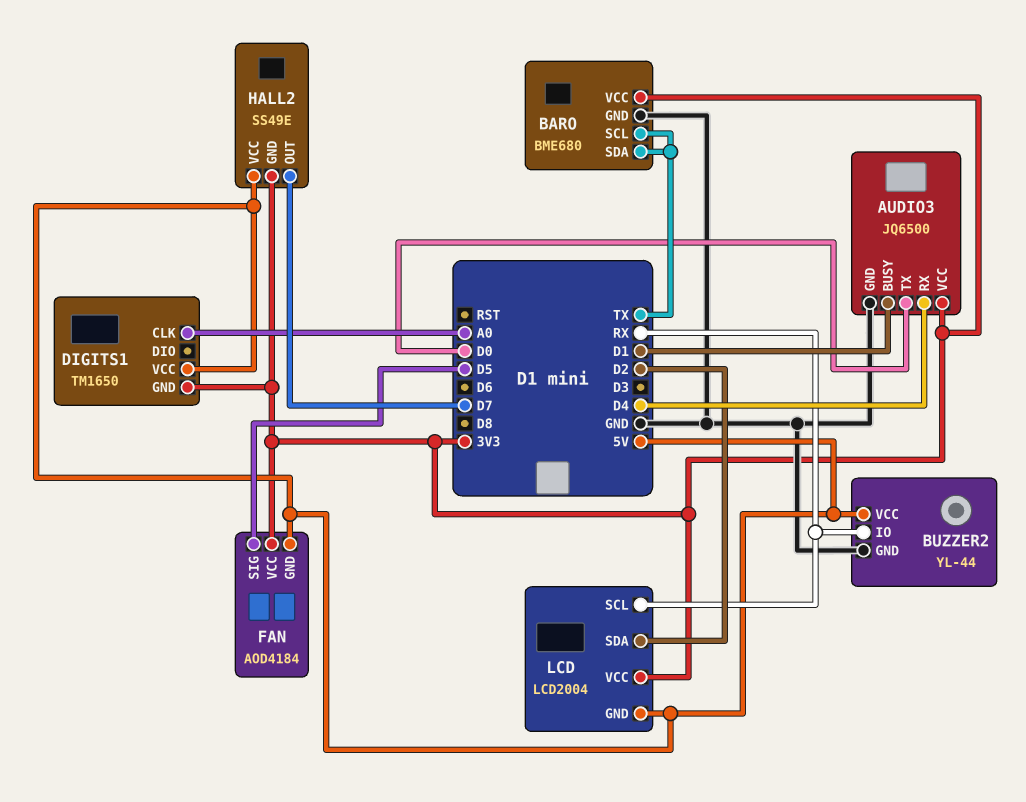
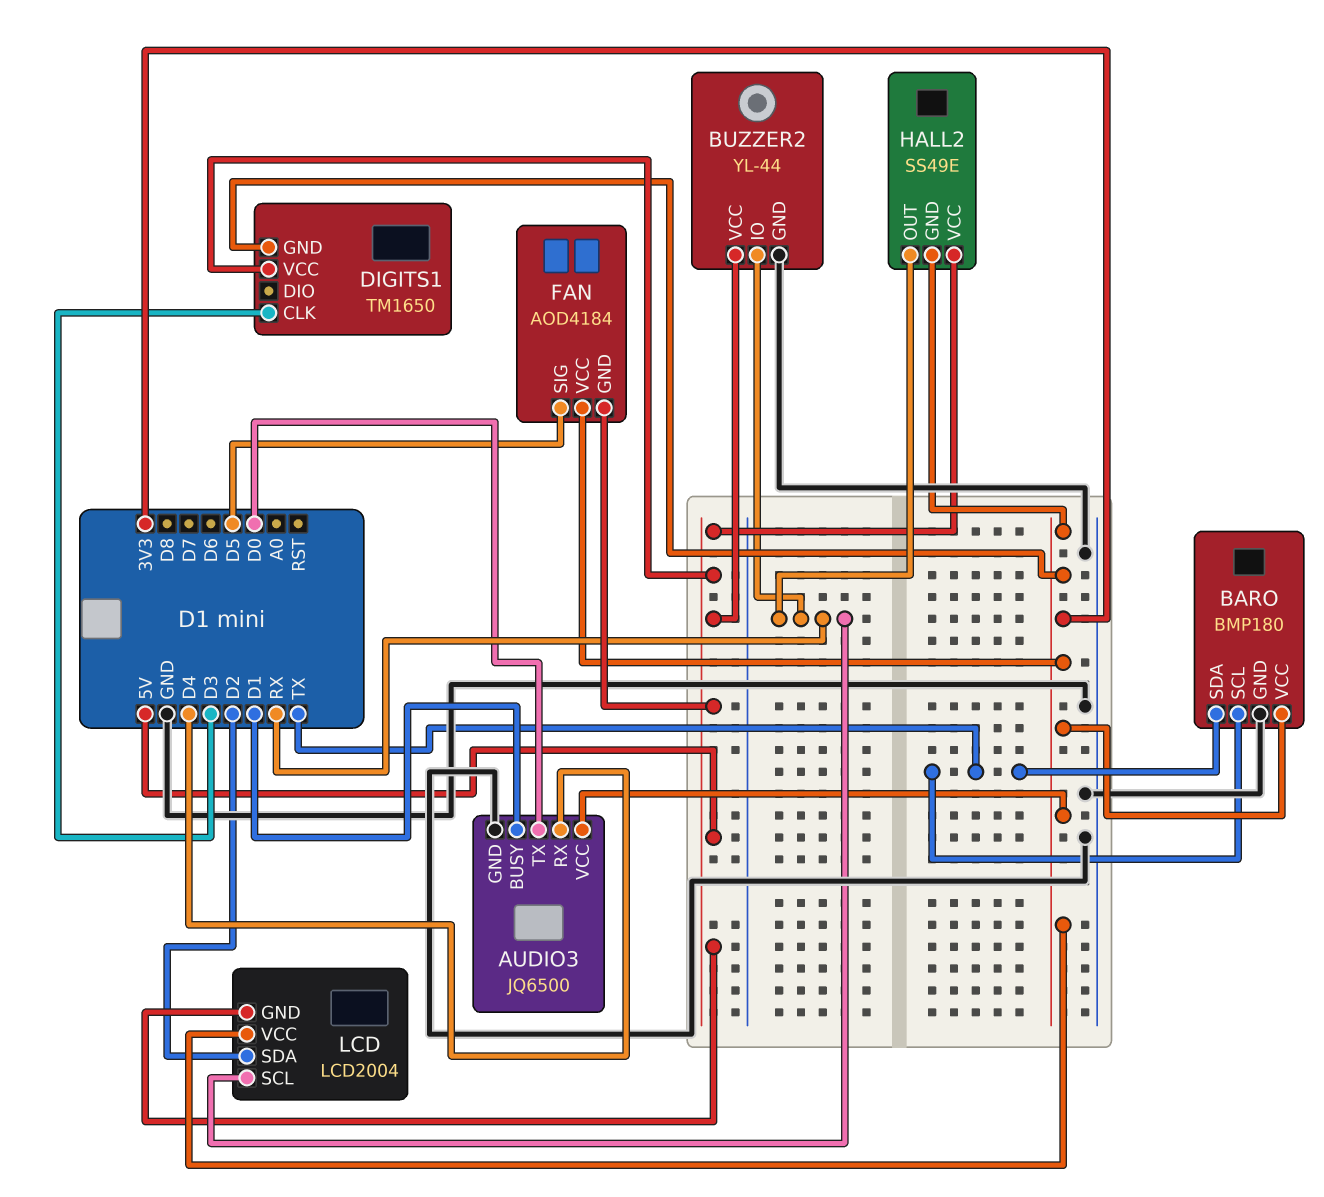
BARO: BME680 -> BMP180
DIGITS1 pin CLK: A0 -> D3
HALL2 pin OUT: D7 -> RX

